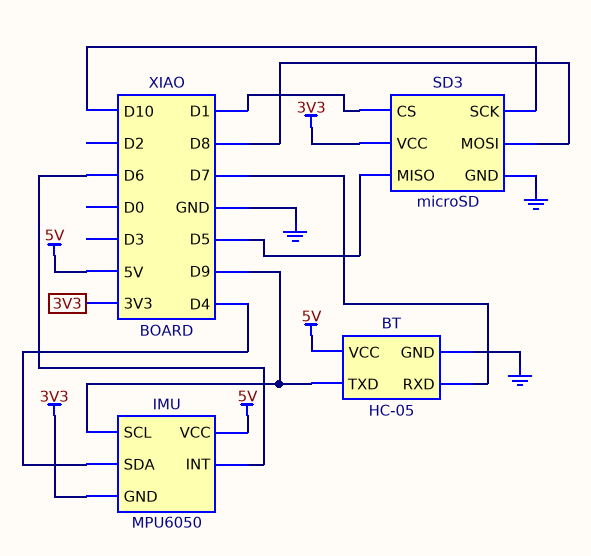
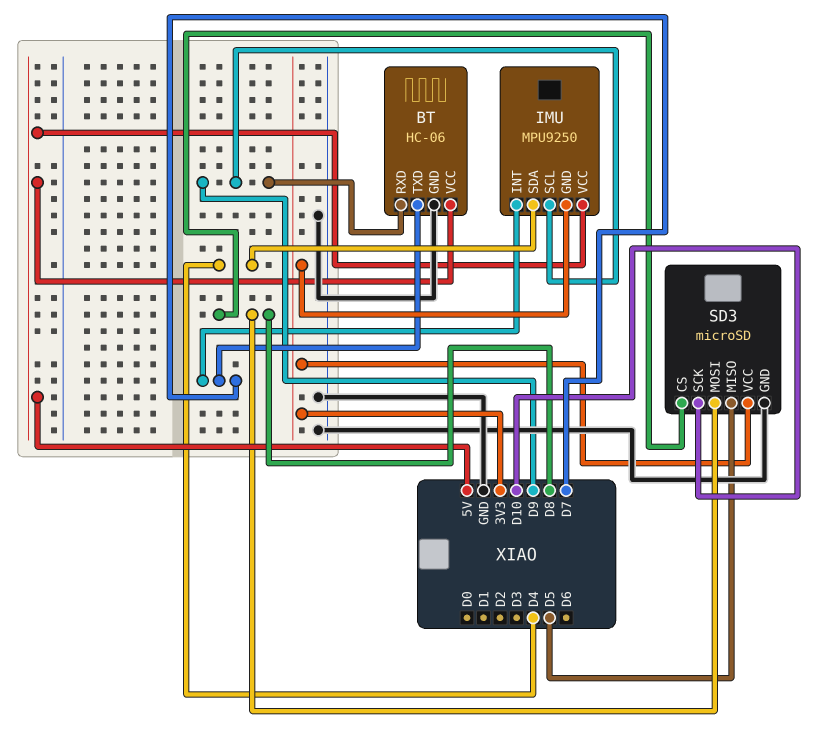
BT: HC-05 -> HC-06
BT pin RXD: D7 -> D9
BT pin TXD: D9 -> D7
IMU: MPU6050 -> MPU9250
IMU pin INT: D6 -> D7
SD3 pin CS: D1 -> D8

